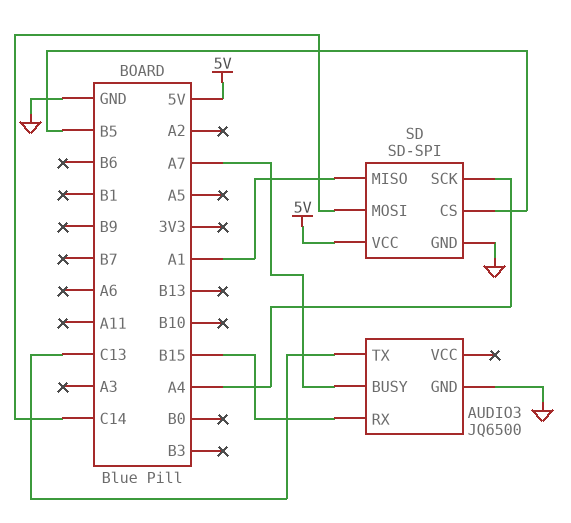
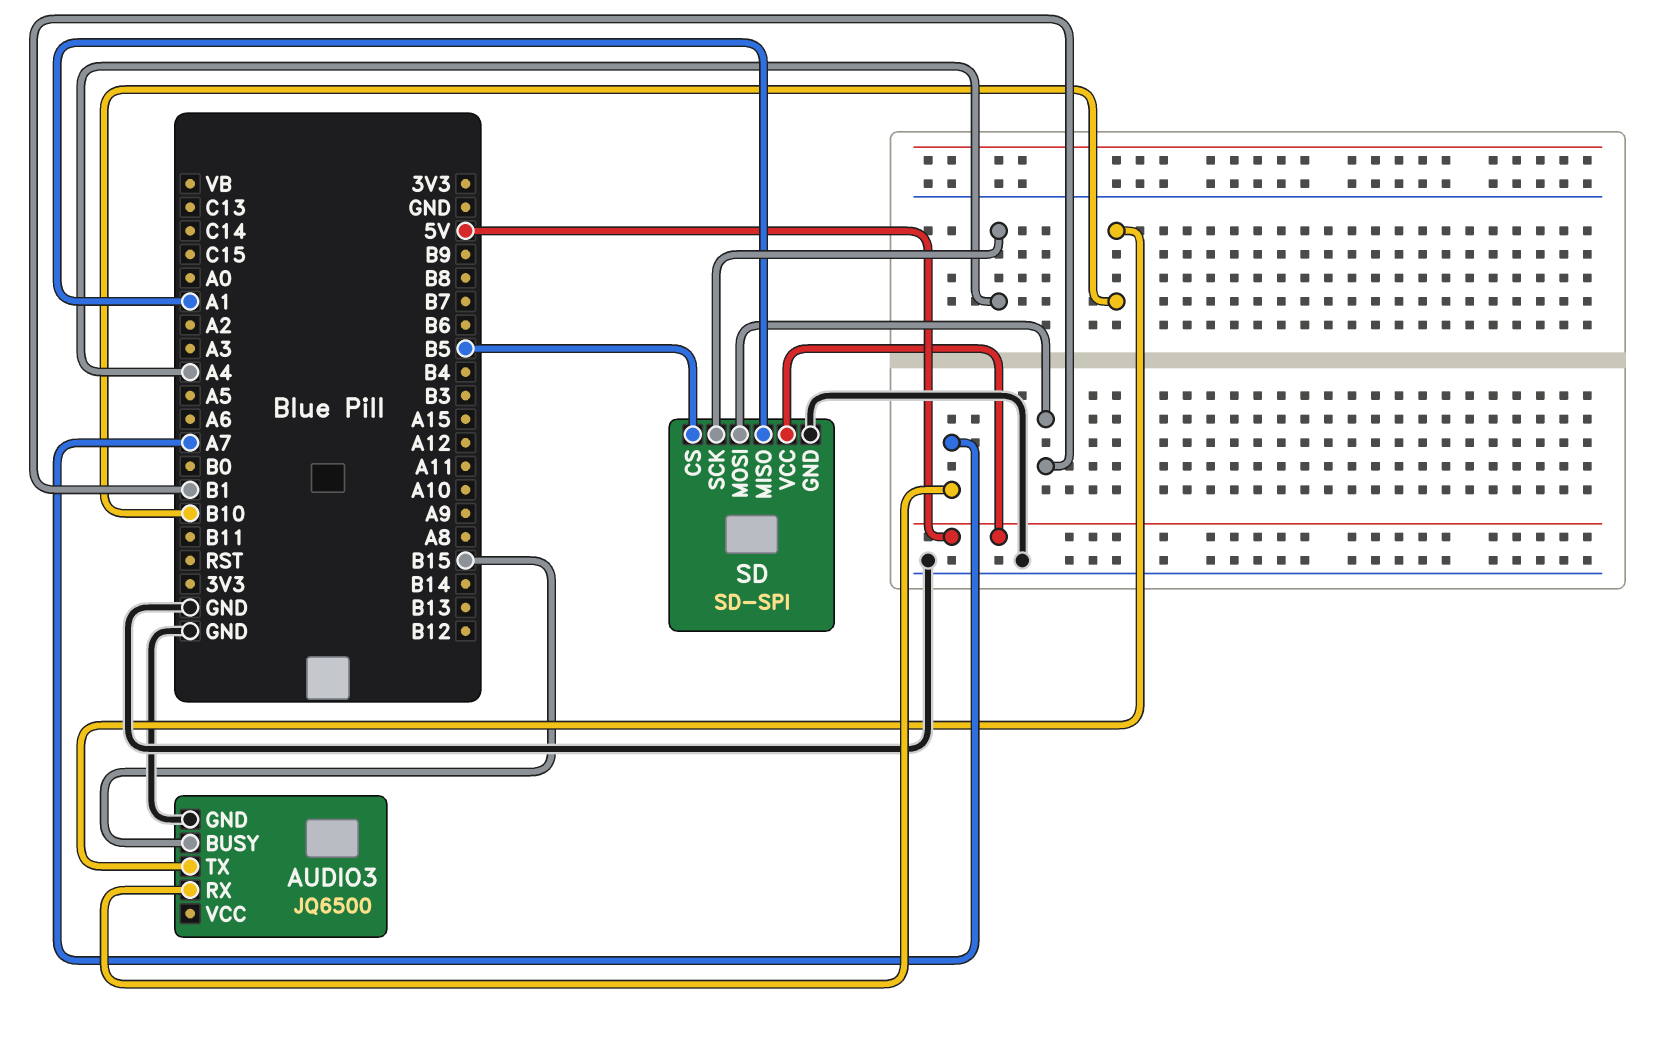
AUDIO3 pin BUSY: A7 -> B15
AUDIO3 pin RX: B15 -> A7
AUDIO3 pin TX: C13 -> B10
SD pin MOSI: C14 -> B1

